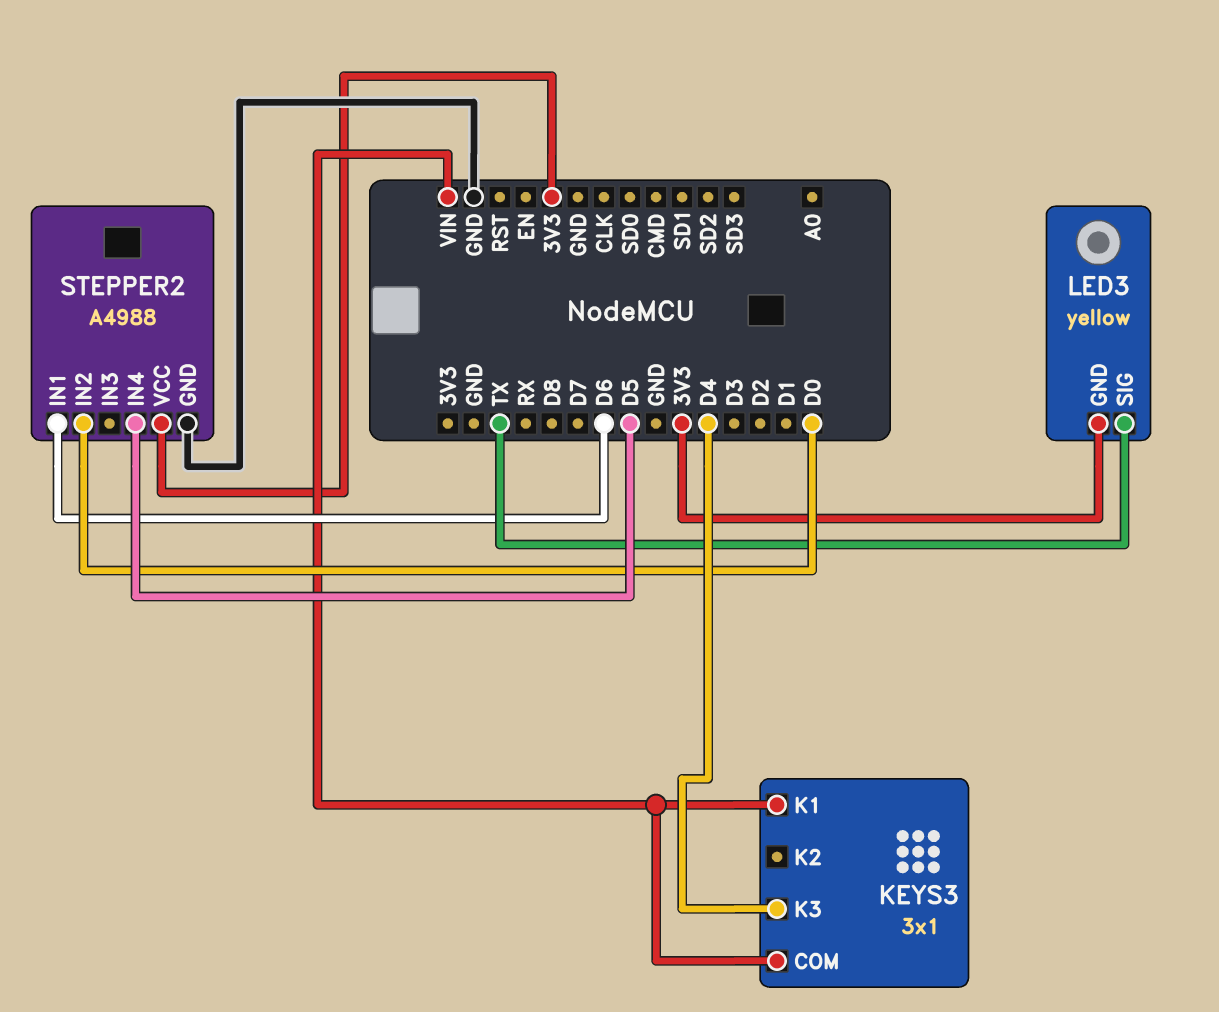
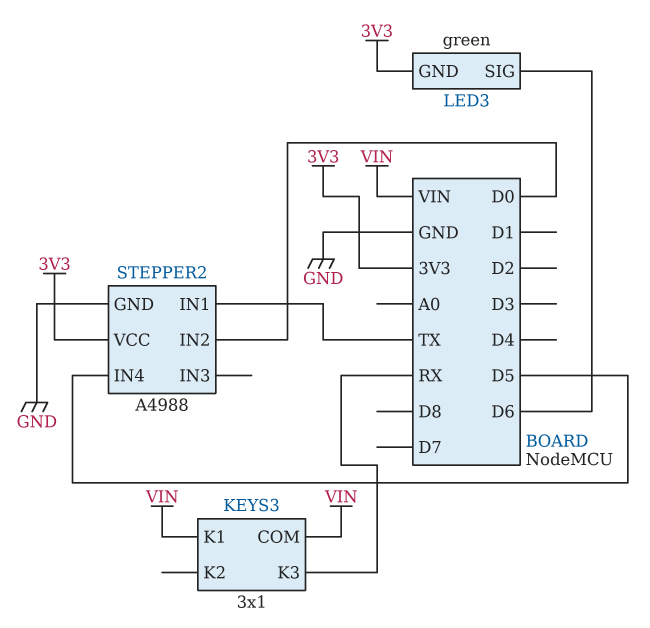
KEYS3 pin K3: D4 -> RX
LED3: yellow -> green
LED3 pin SIG: TX -> D6
STEPPER2 pin IN1: D6 -> TX

